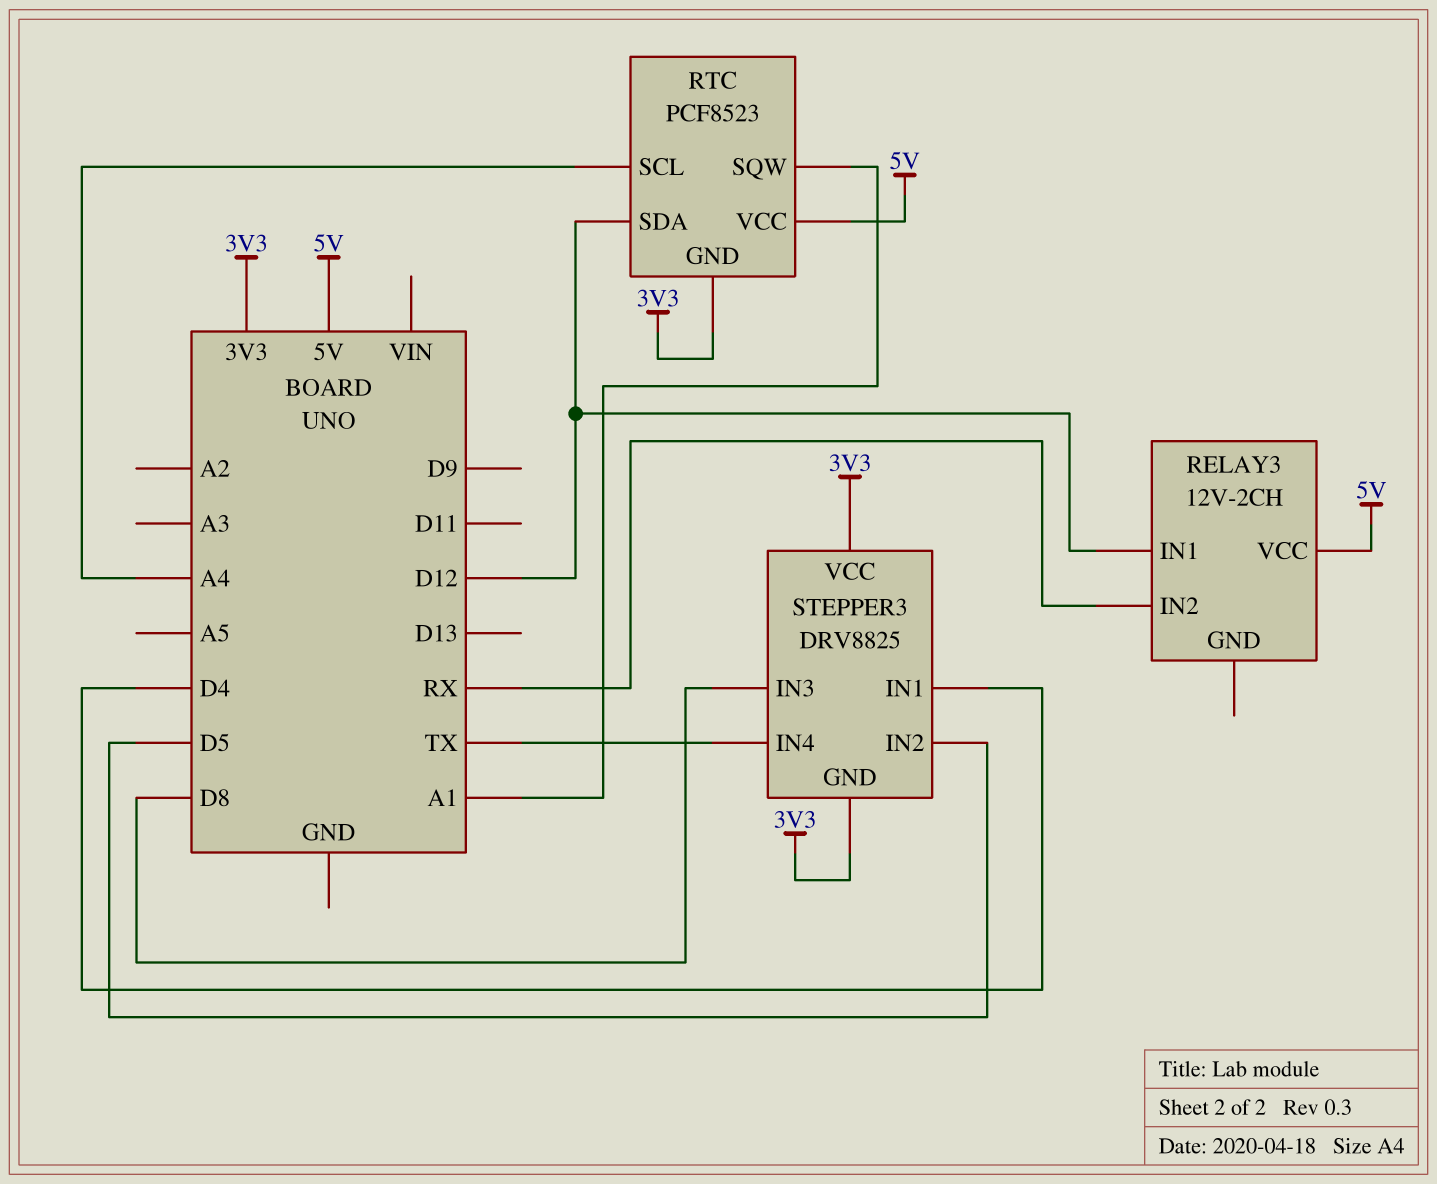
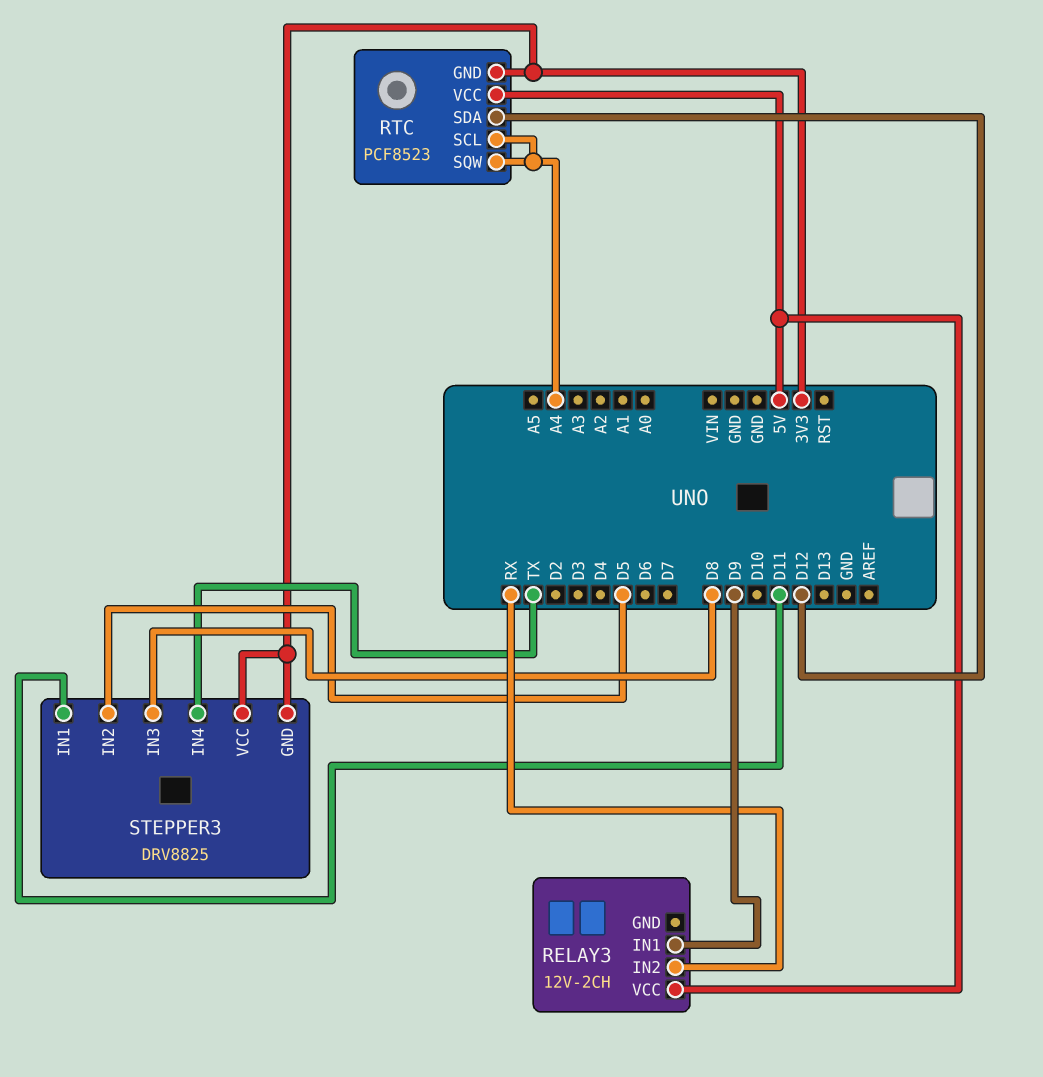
RELAY3 pin IN1: D12 -> D9
RTC pin SQW: A1 -> A4
STEPPER3 pin IN1: D4 -> D11

